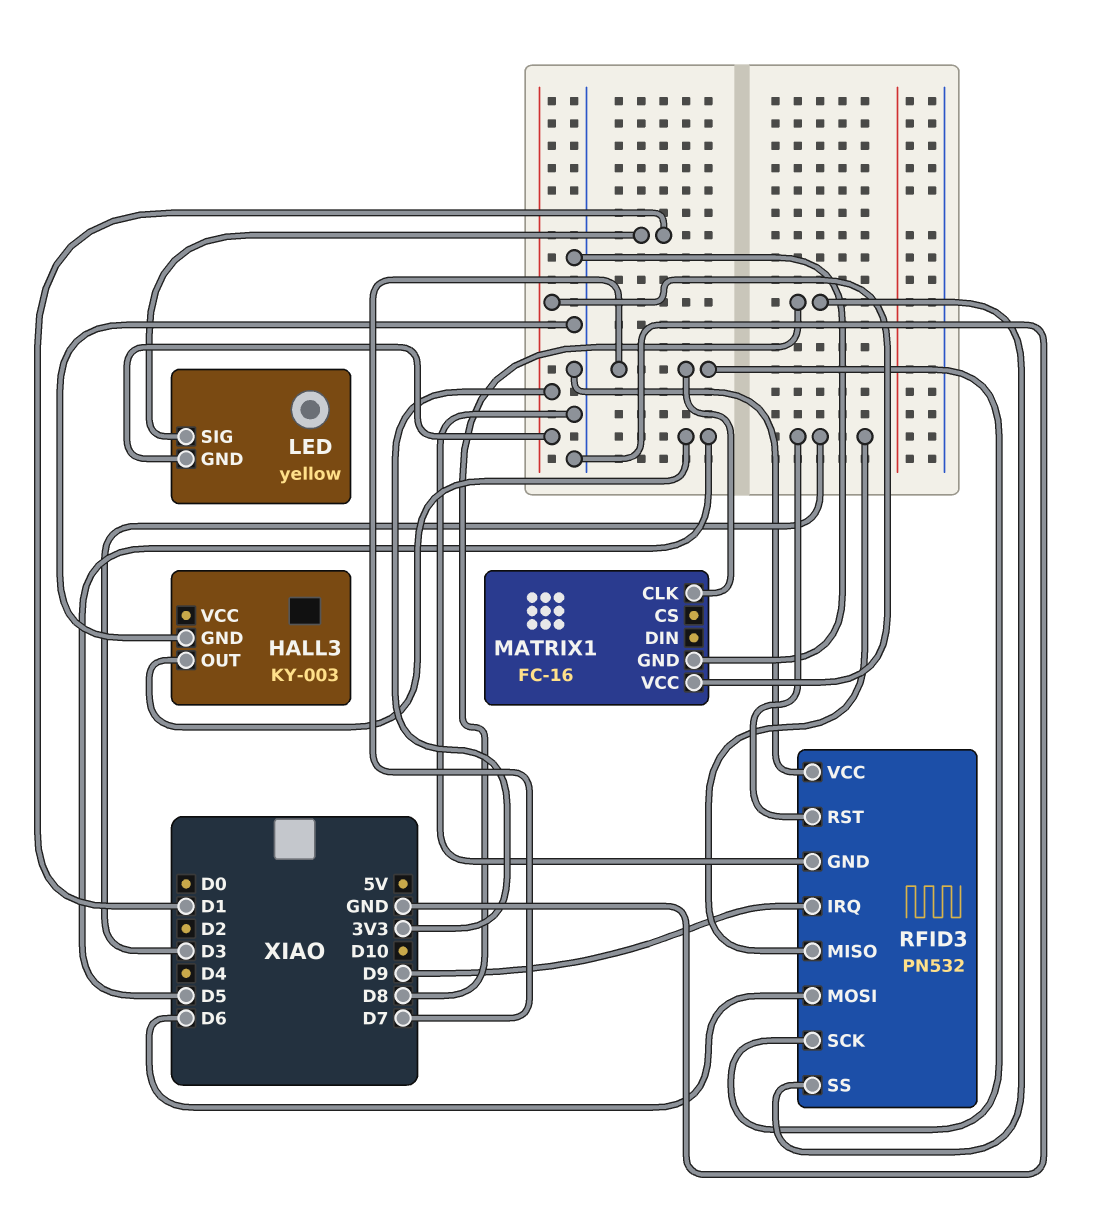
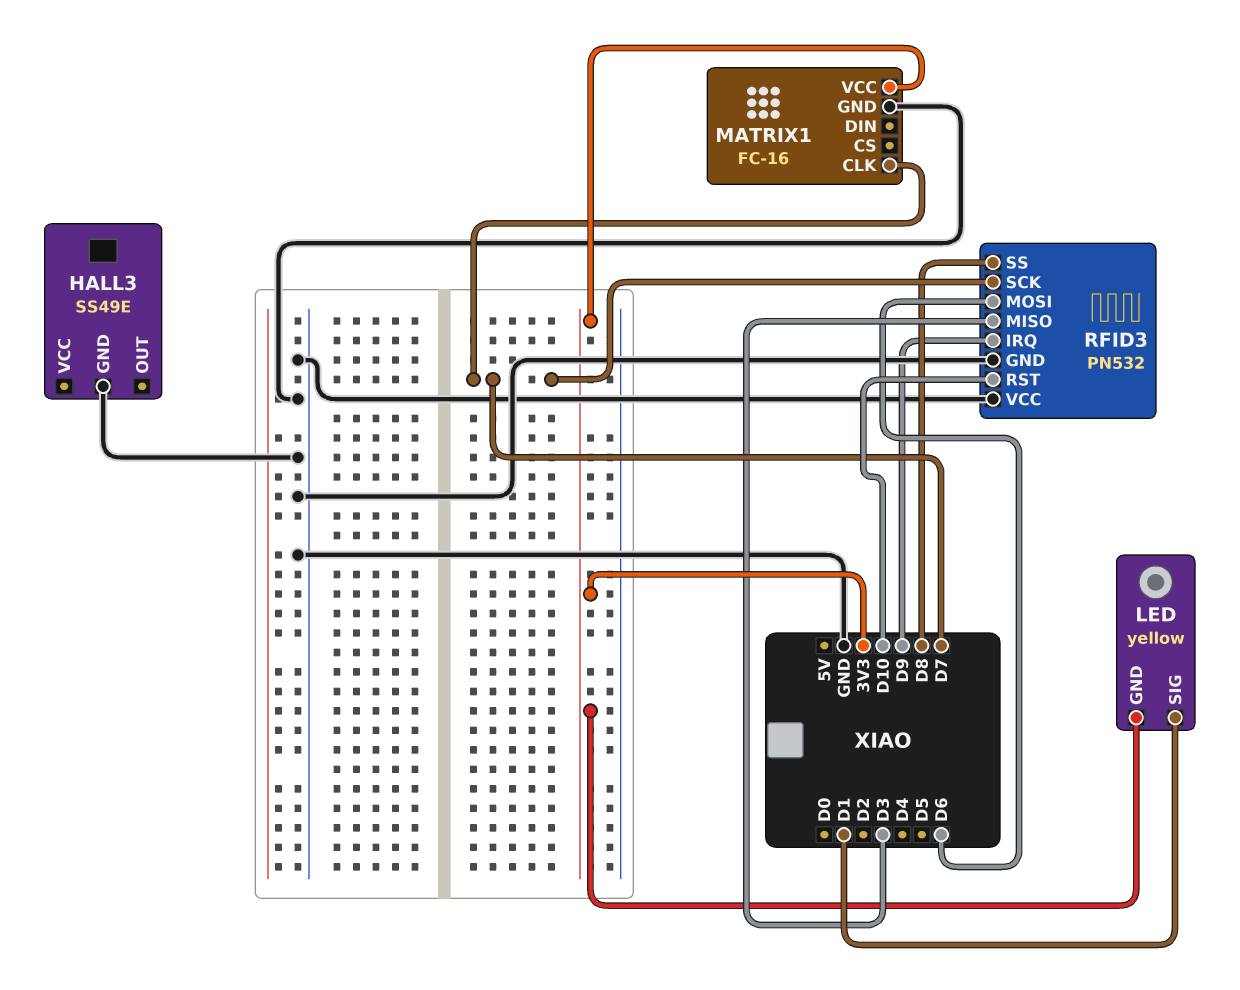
HALL3: KY-003 -> SS49E
HALL3 pin OUT: D5 -> none
RFID3 pin RST: D3 -> D10

